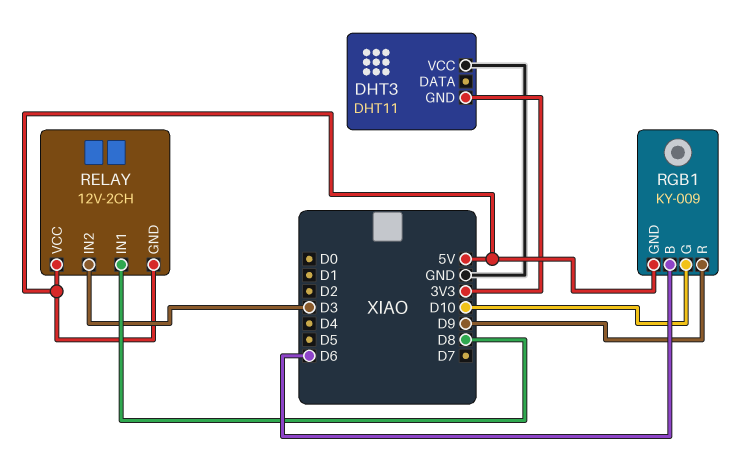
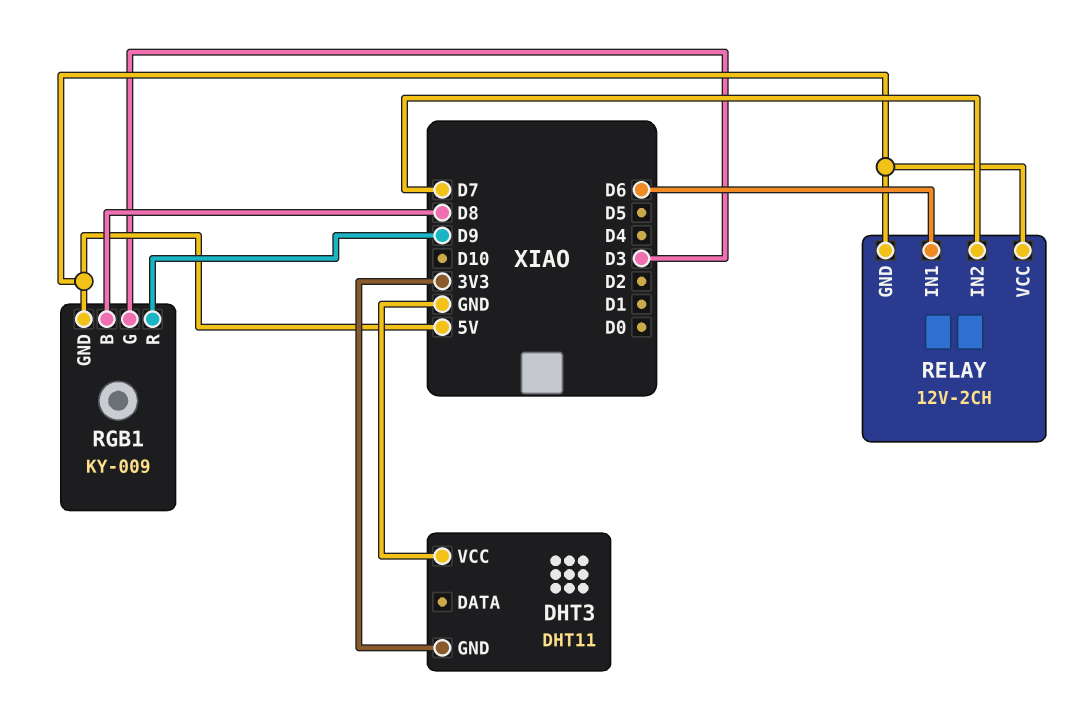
RELAY pin IN1: D8 -> D6
RELAY pin IN2: D3 -> D7
RGB1 pin B: D6 -> D8
RGB1 pin G: D10 -> D3

